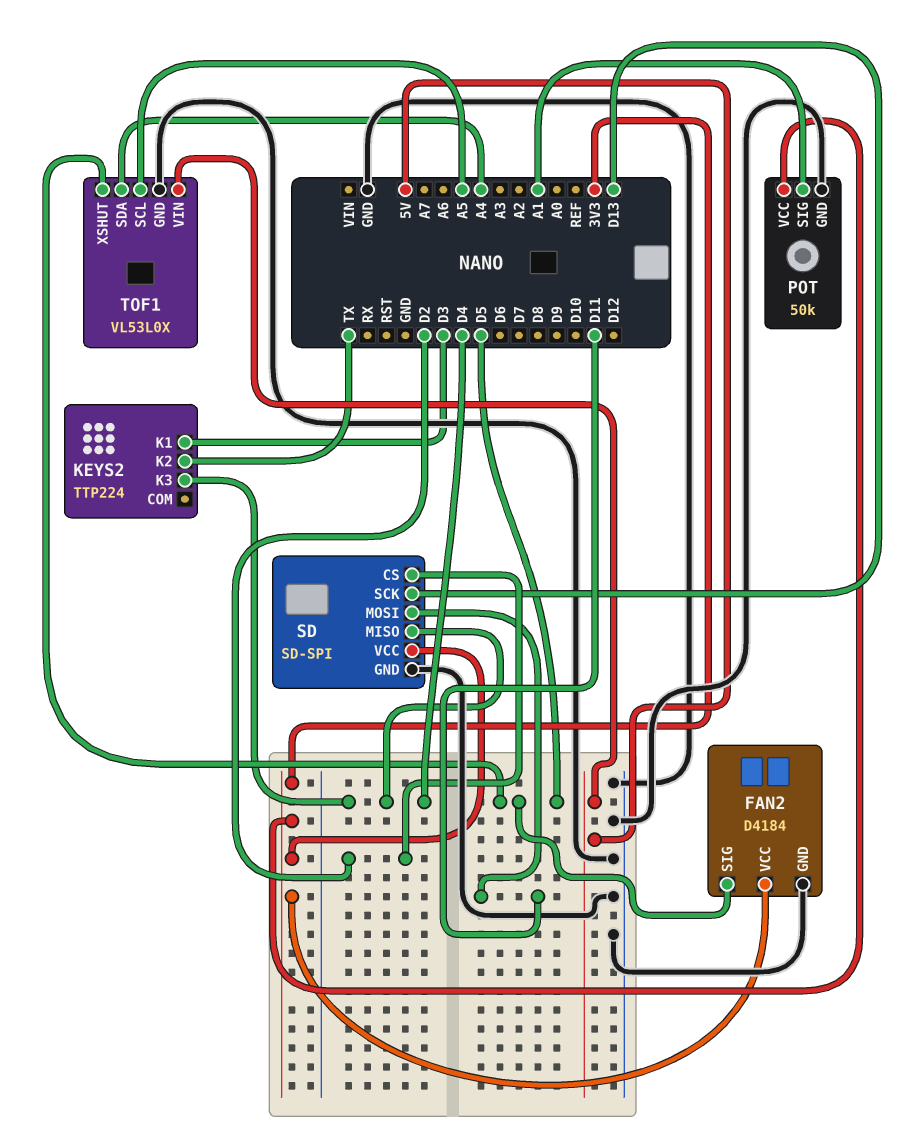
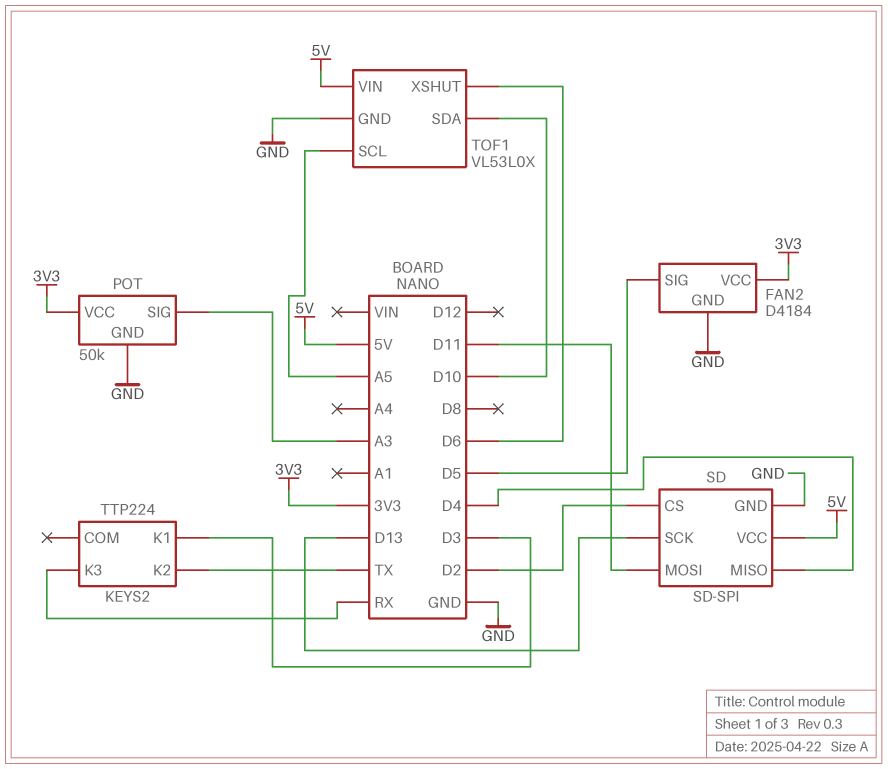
KEYS2 pin K3: D4 -> RX
POT pin SIG: A1 -> A3
SD pin VCC: 3V3 -> 5V
TOF1 pin SDA: A4 -> D10
TOF1 pin XSHUT: D5 -> D6

